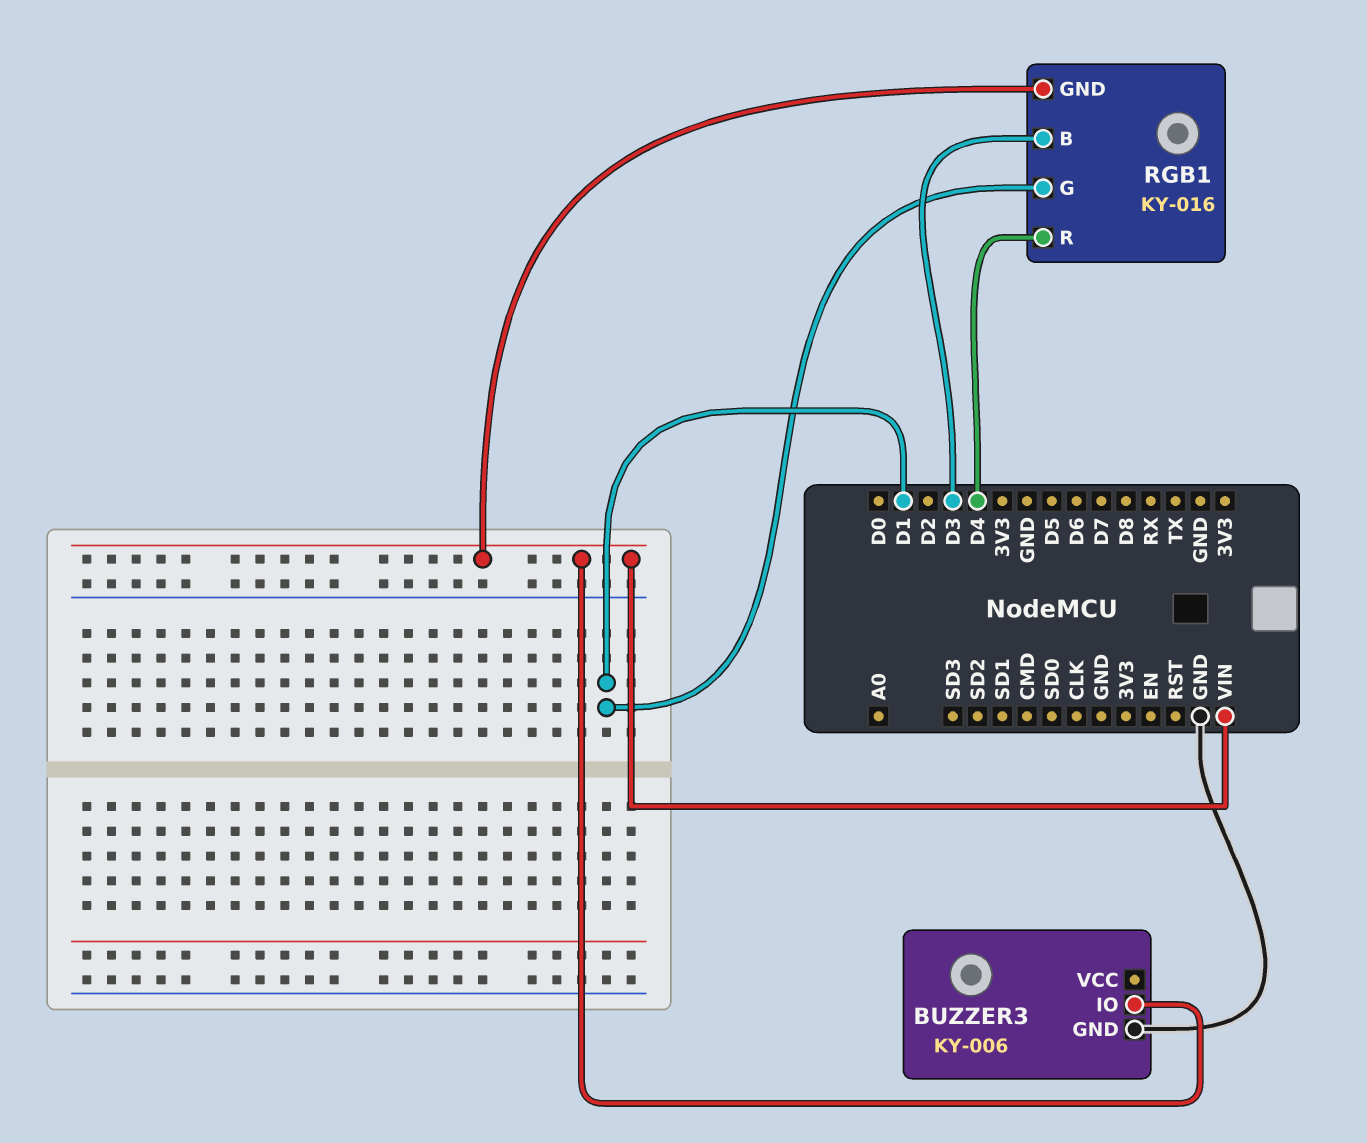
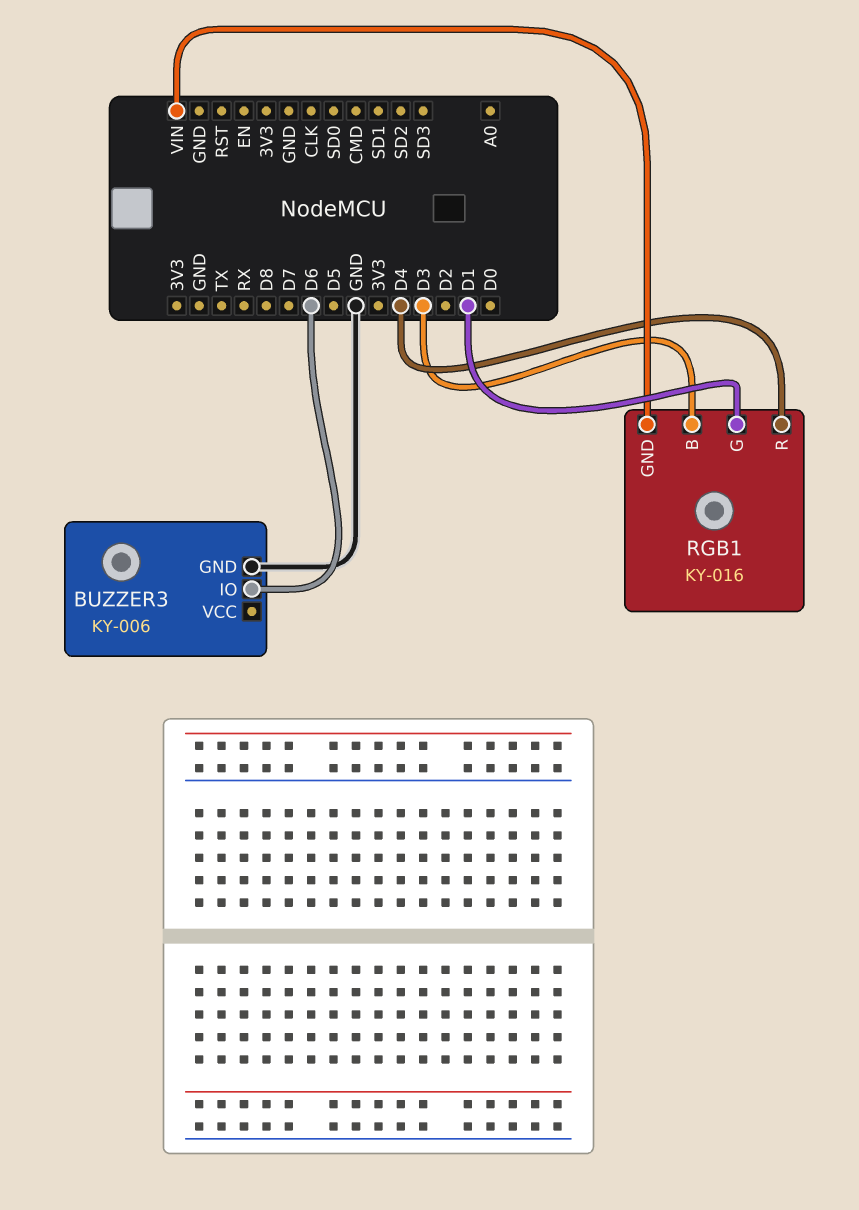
BUZZER3 pin IO: VIN -> D6

